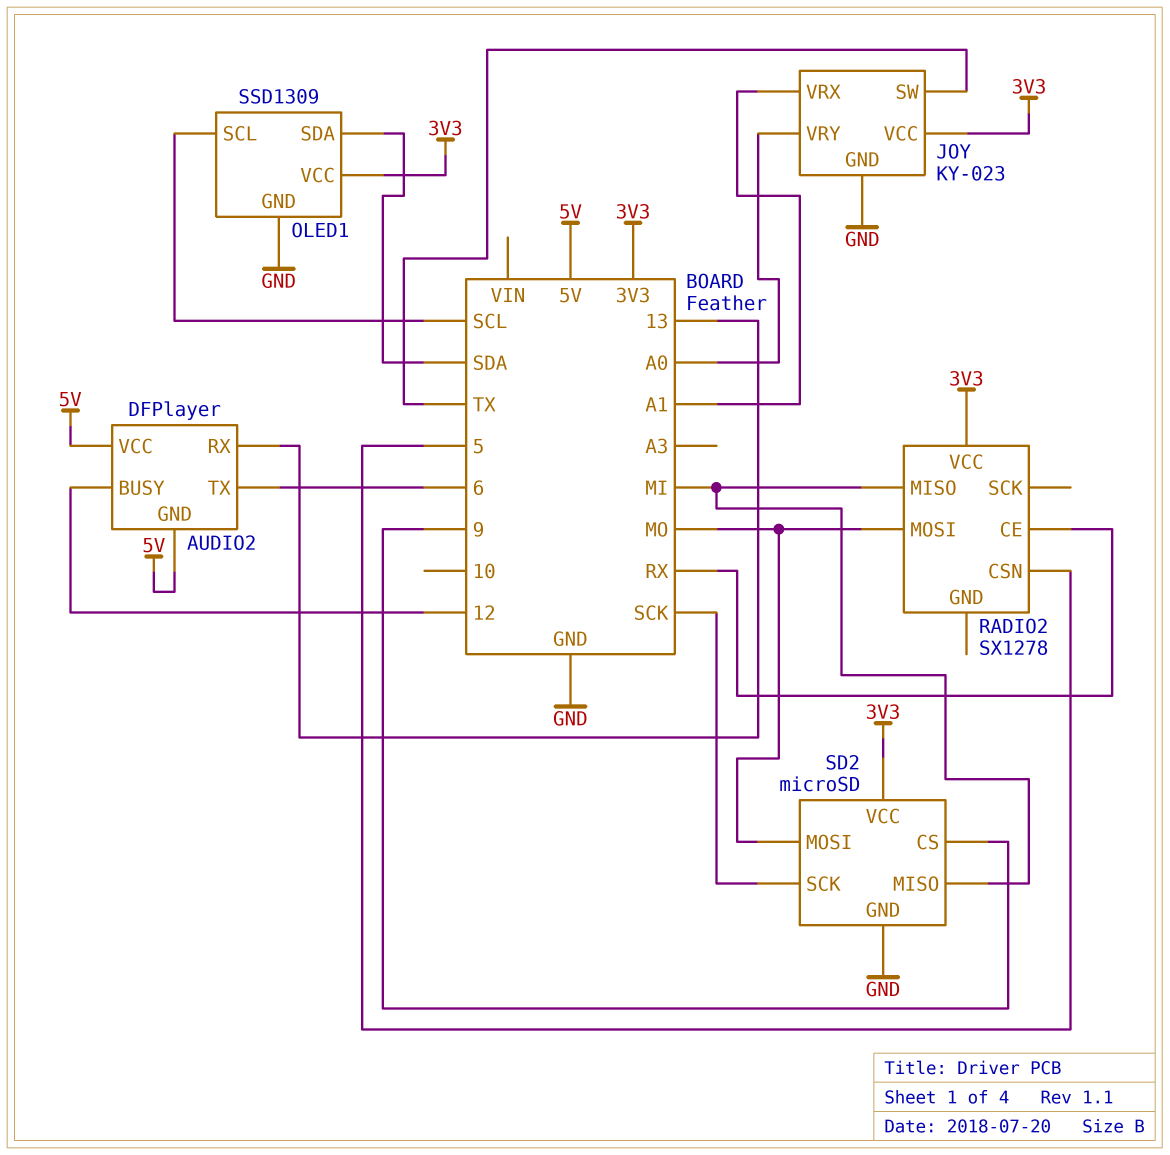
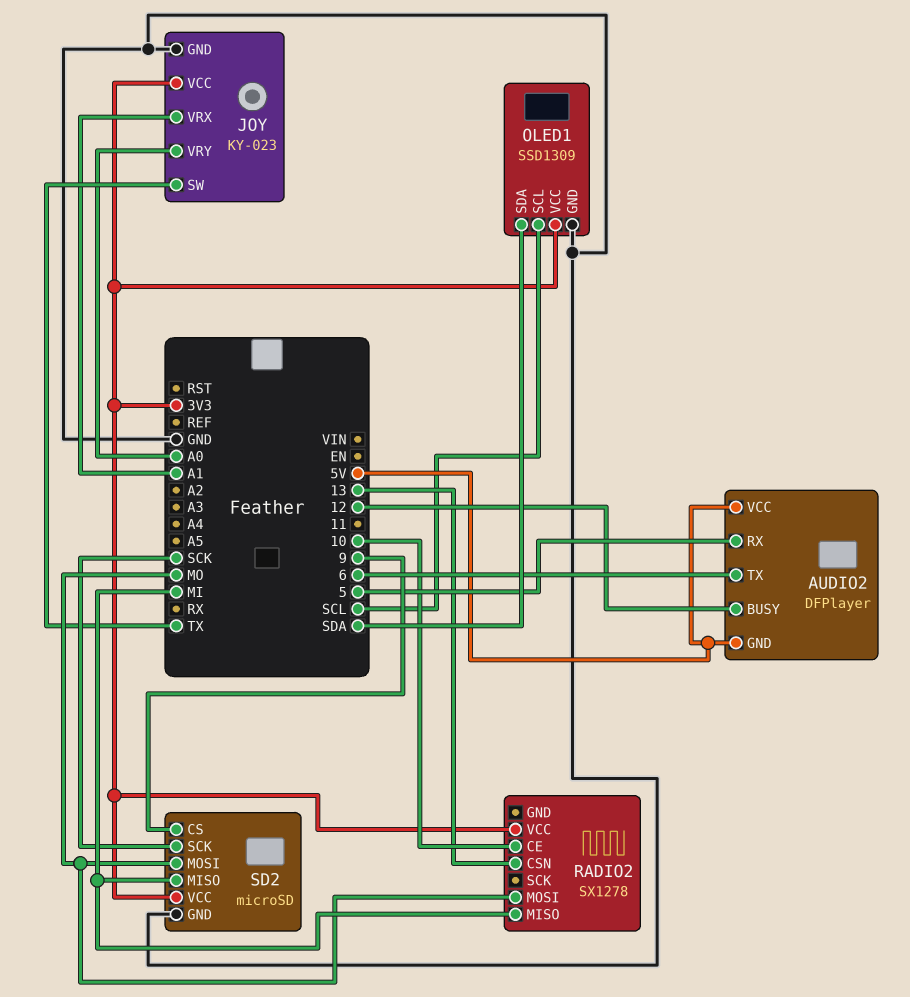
AUDIO2 pin RX: 13 -> 5
RADIO2 pin CE: RX -> 10
RADIO2 pin CSN: 5 -> 13

